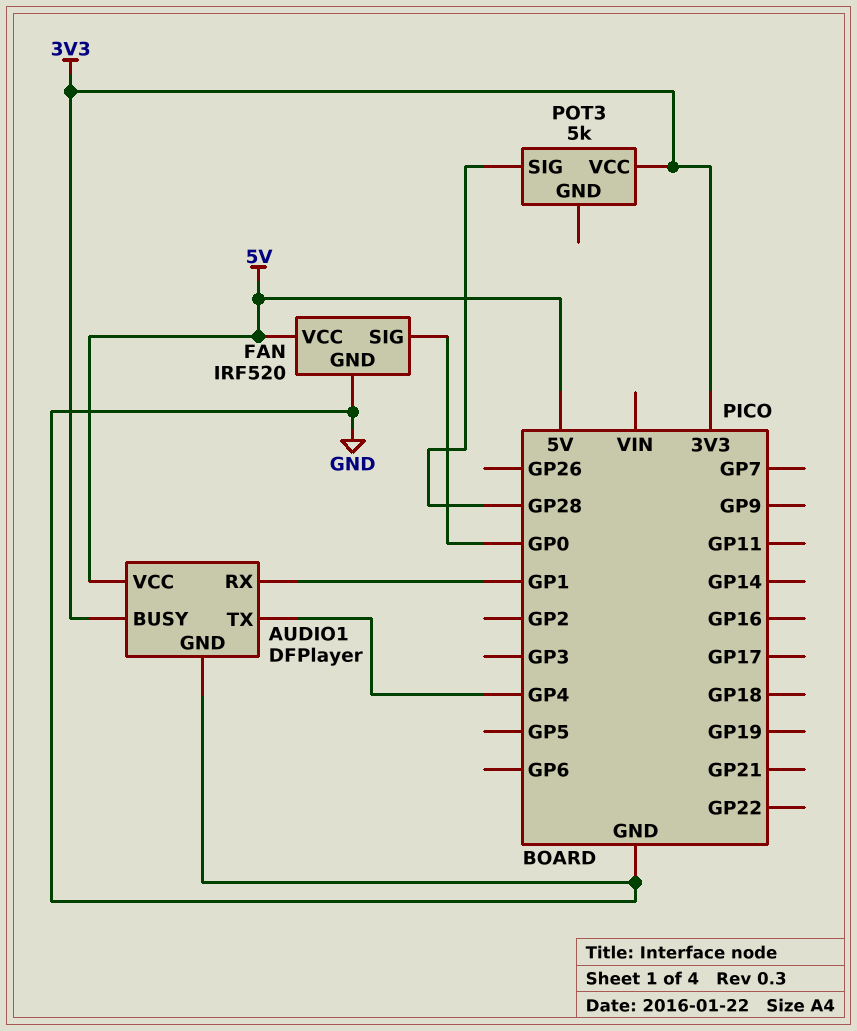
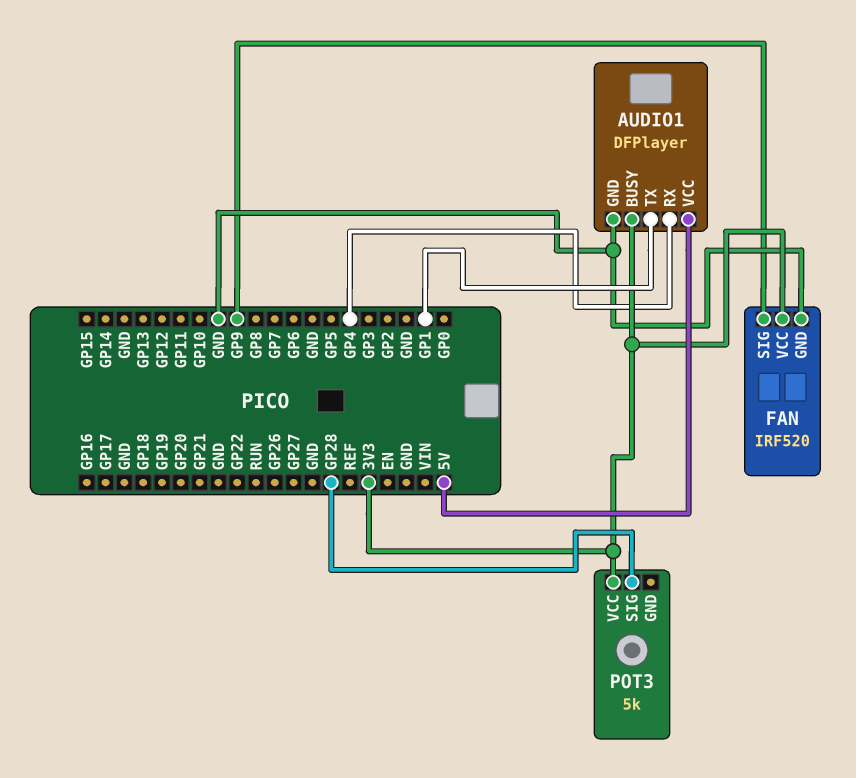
AUDIO1 pin RX: GP1 -> GP4
AUDIO1 pin TX: GP4 -> GP1
FAN pin SIG: GP0 -> GP9
FAN pin VCC: 5V -> 3V3

